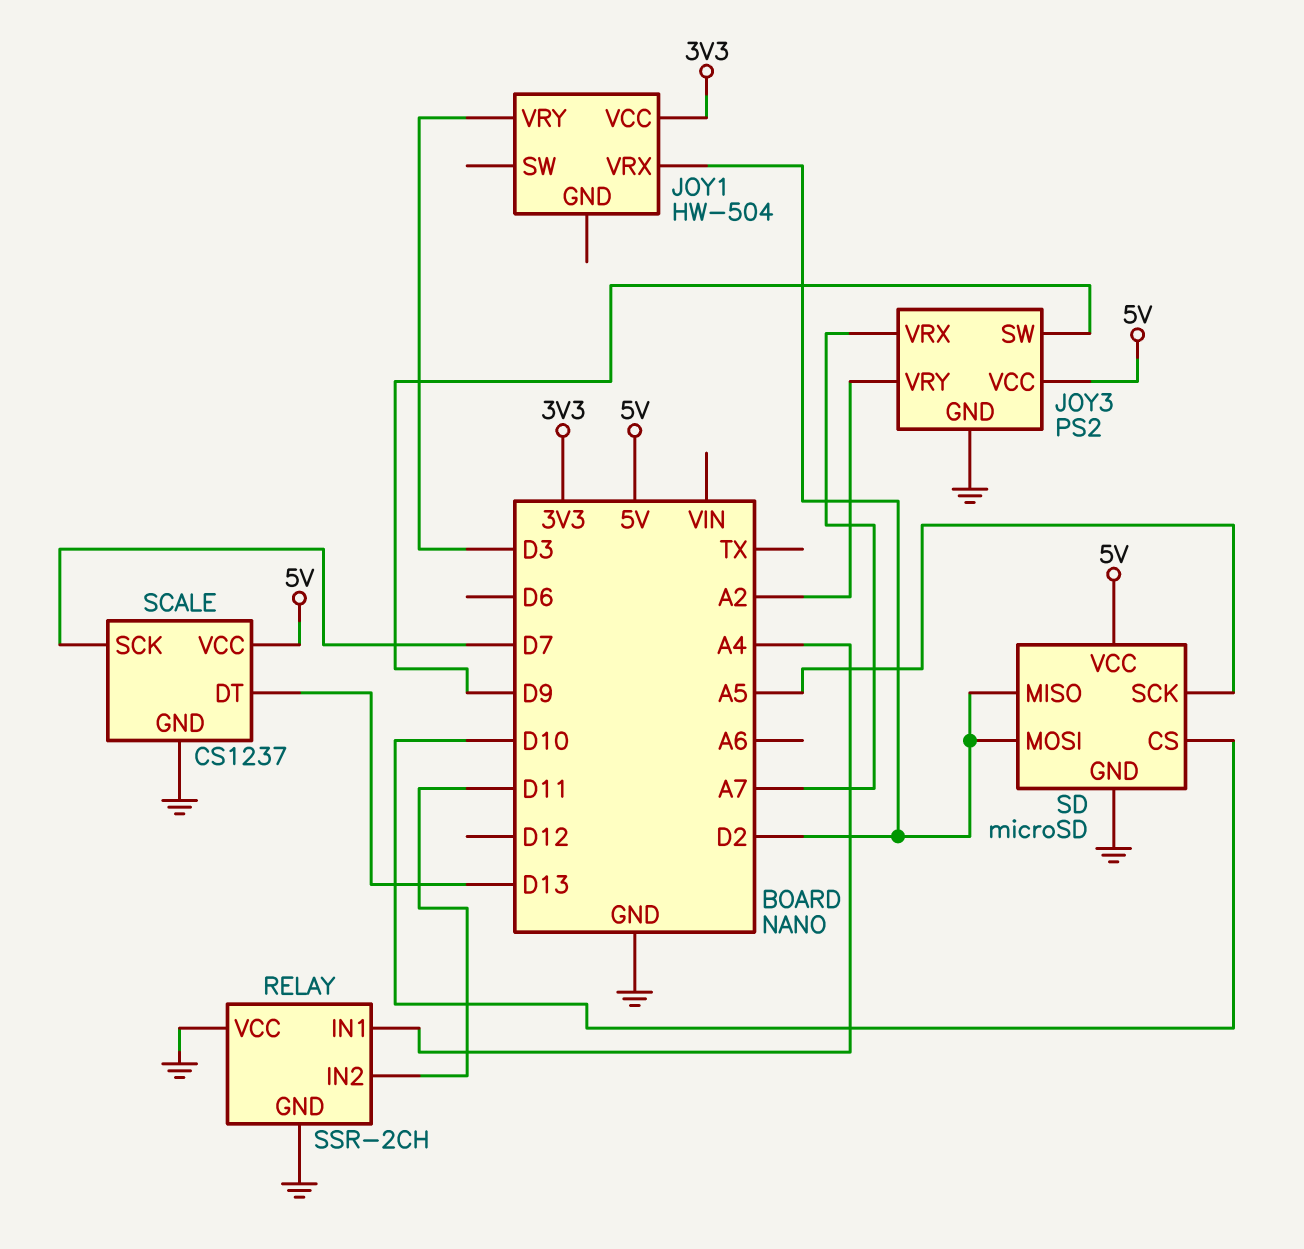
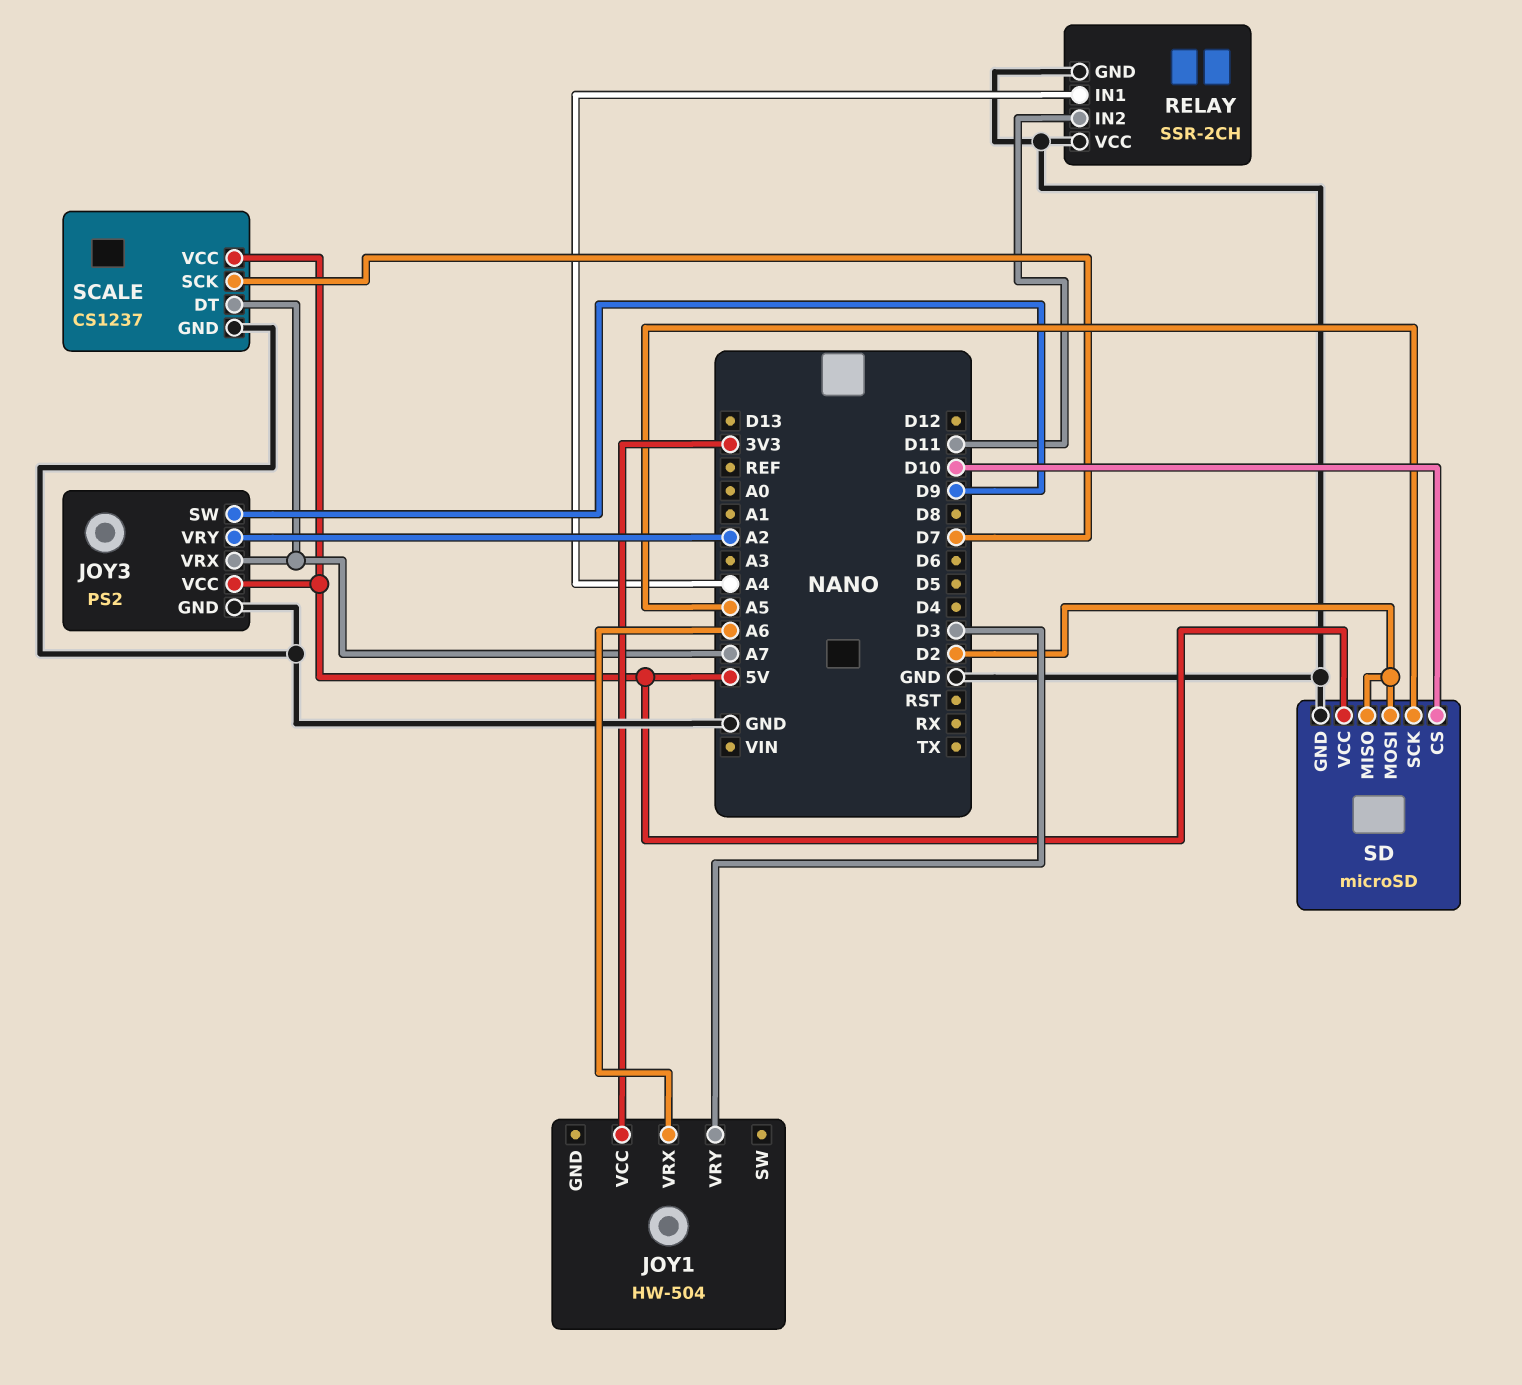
JOY1 pin VRX: D2 -> A6
SCALE pin DT: D13 -> A7

